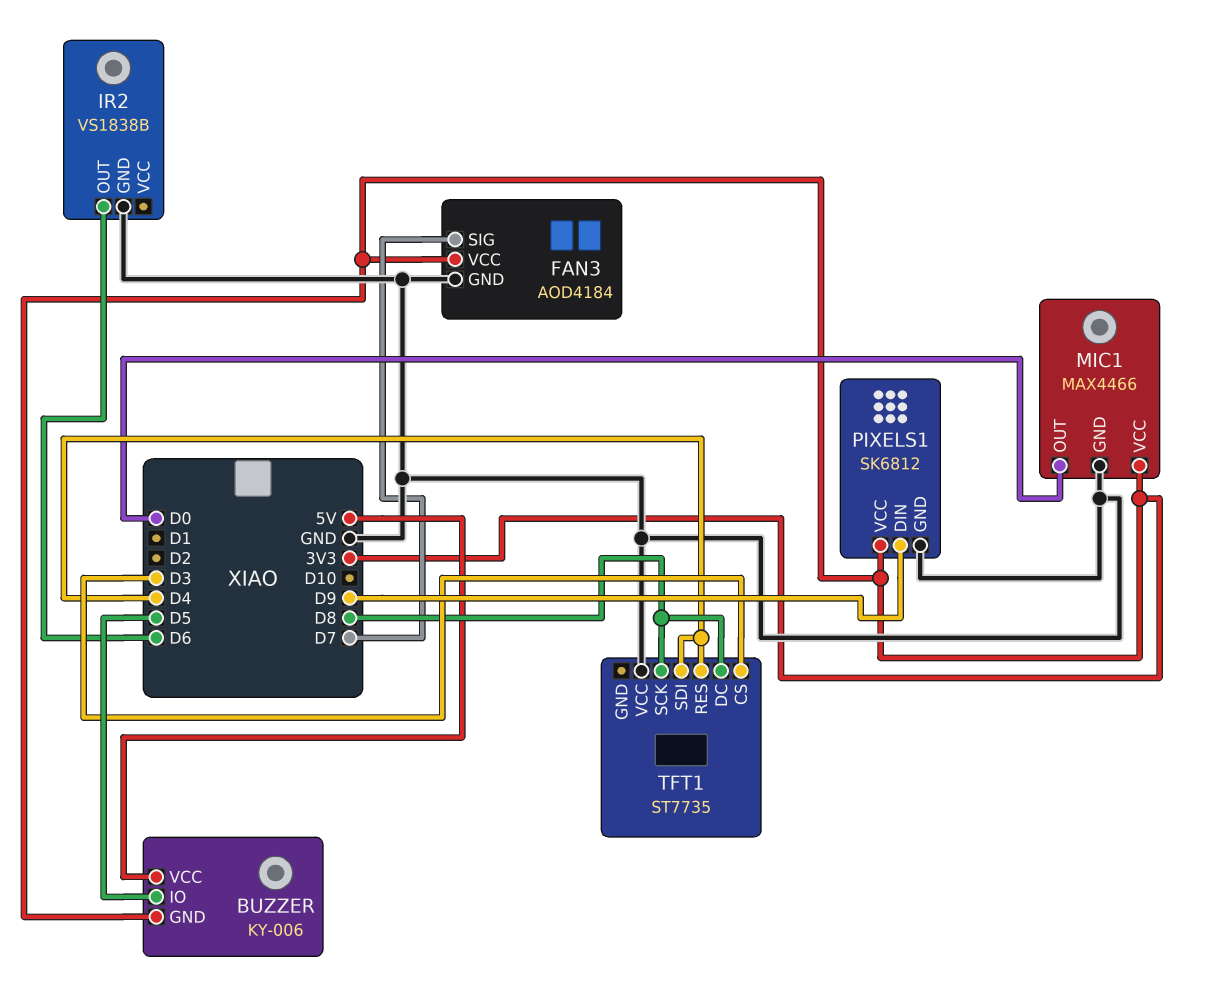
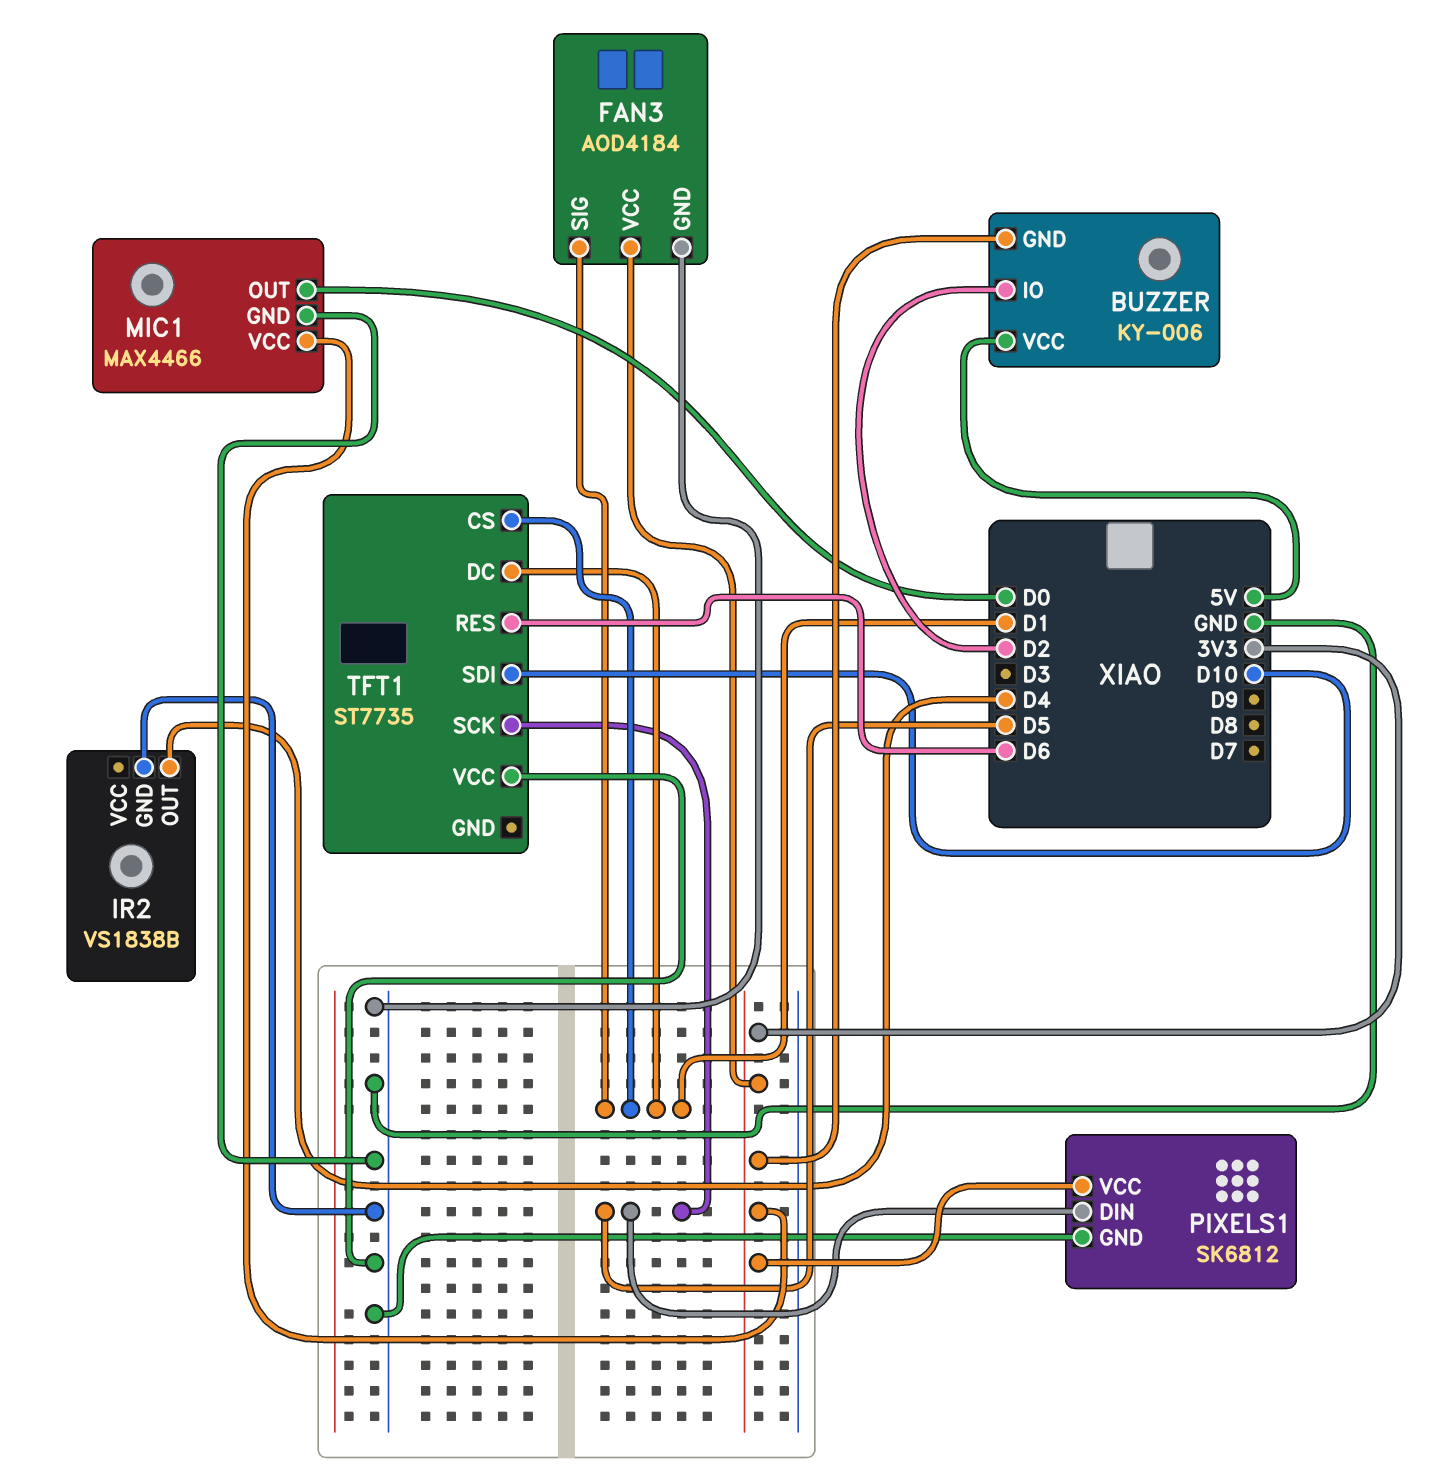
BUZZER pin IO: D5 -> D2
FAN3 pin SIG: D7 -> D1
IR2 pin OUT: D6 -> D4
PIXELS1 pin DIN: D9 -> D5
TFT1 pin CS: D3 -> D1
TFT1 pin DC: D8 -> D1
TFT1 pin RES: D4 -> D6
TFT1 pin SCK: D8 -> D5
TFT1 pin SDI: D4 -> D10

